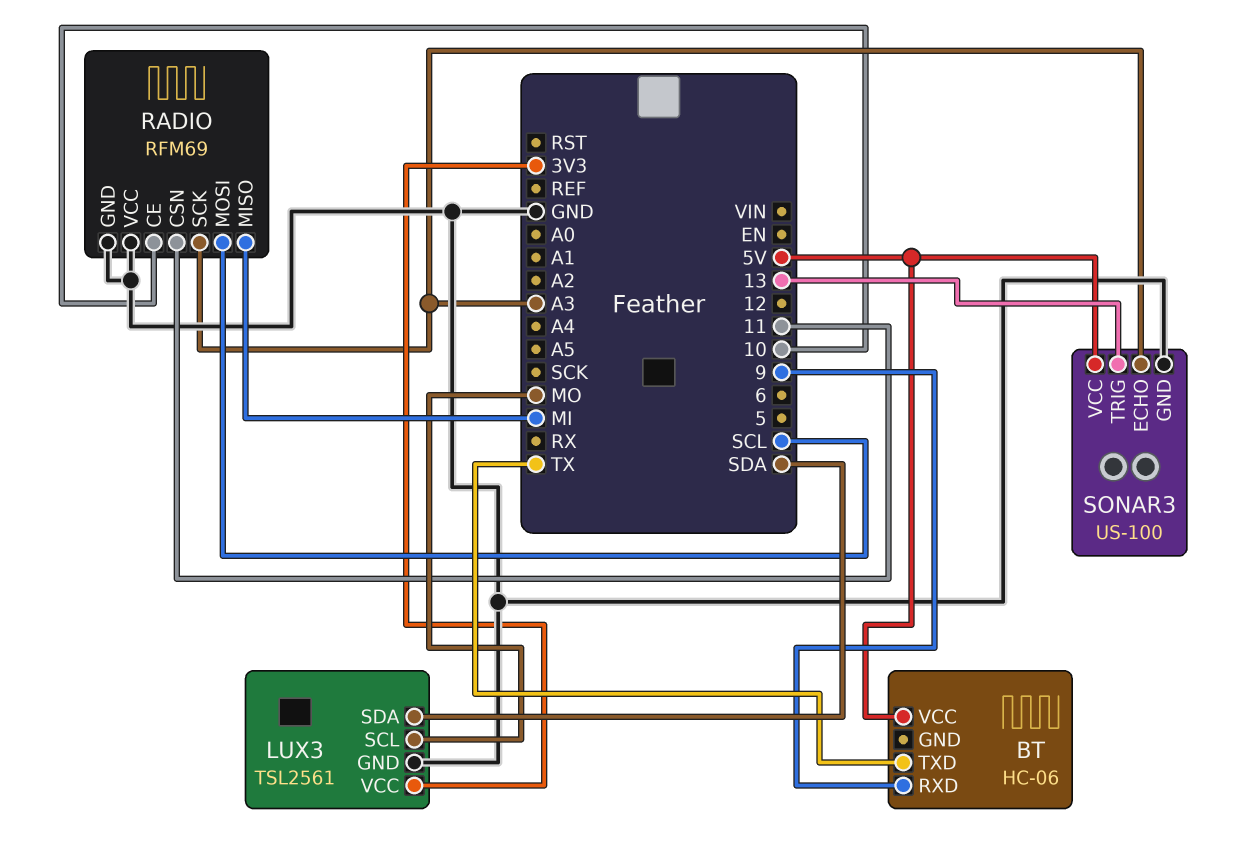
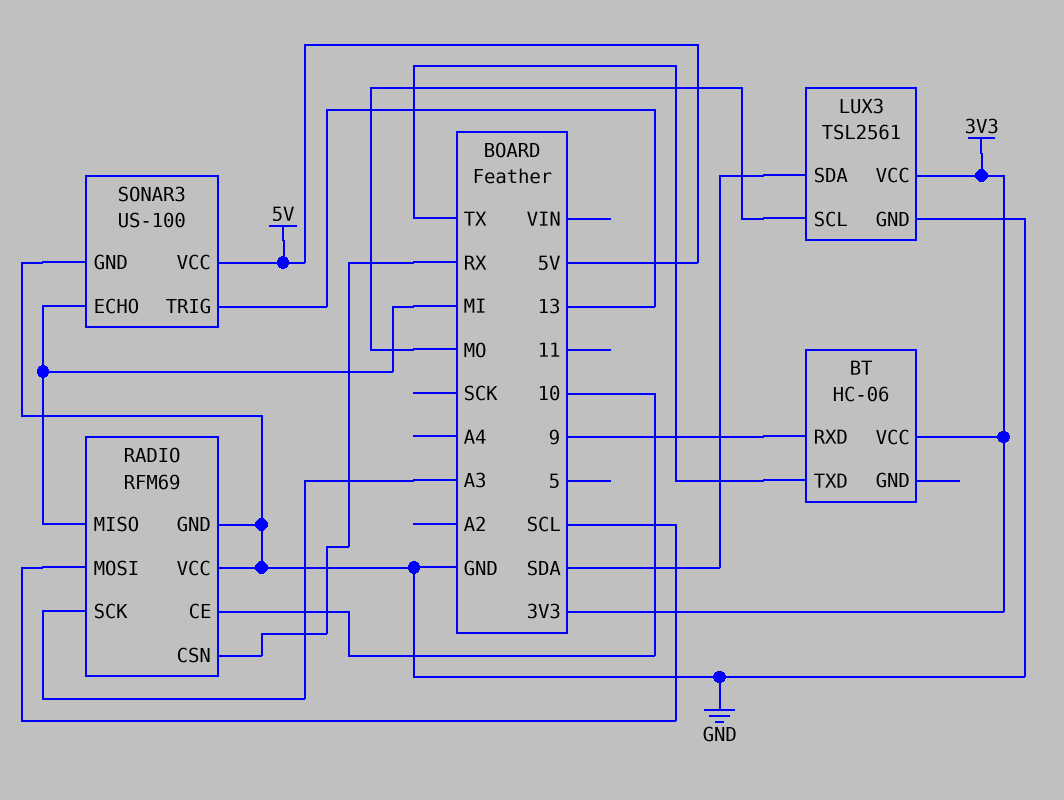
BT pin VCC: 5V -> 3V3
RADIO pin CSN: 11 -> RX
SONAR3 pin ECHO: A3 -> MI

